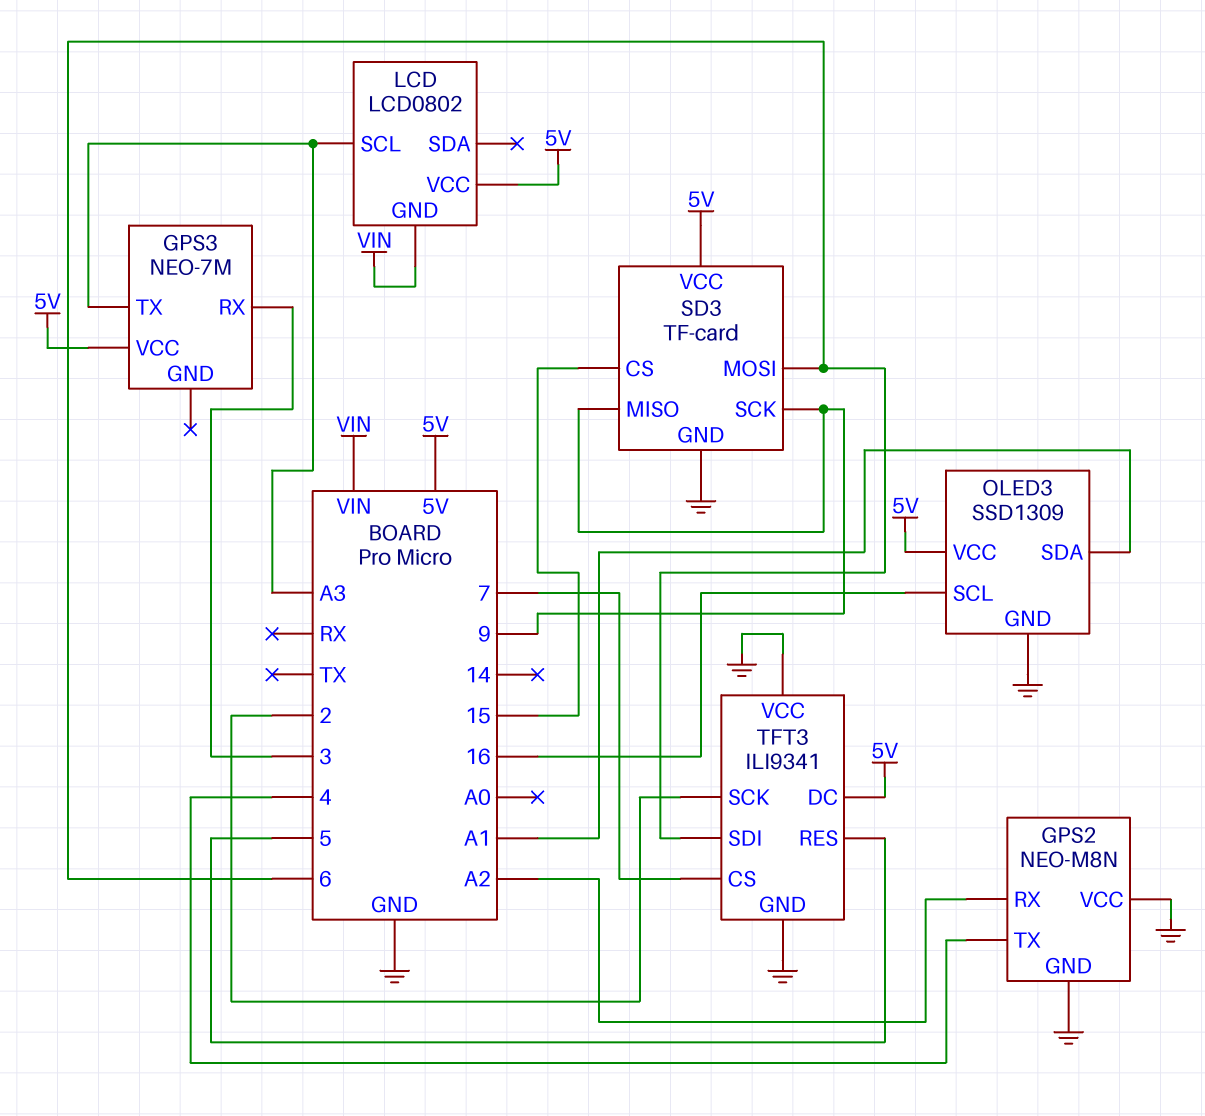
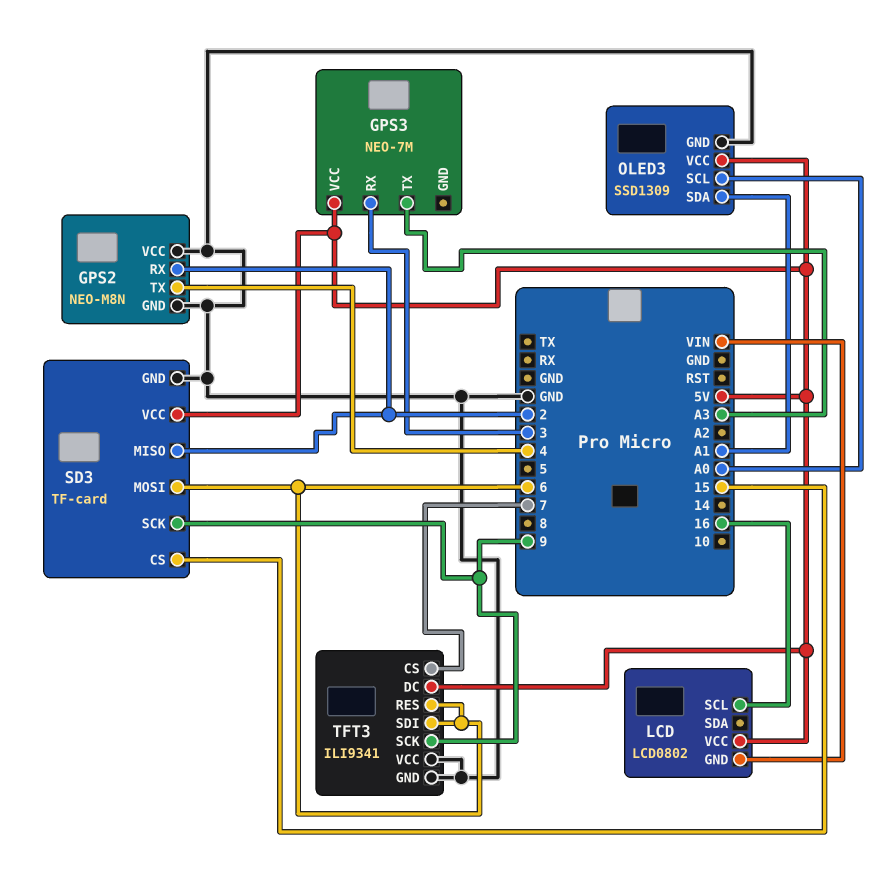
GPS2 pin RX: A2 -> 2
LCD pin SCL: A3 -> 16
OLED3 pin SCL: 16 -> A0
SD3 pin MISO: 9 -> 2
TFT3 pin RES: 5 -> 6
TFT3 pin SCK: 2 -> 9

